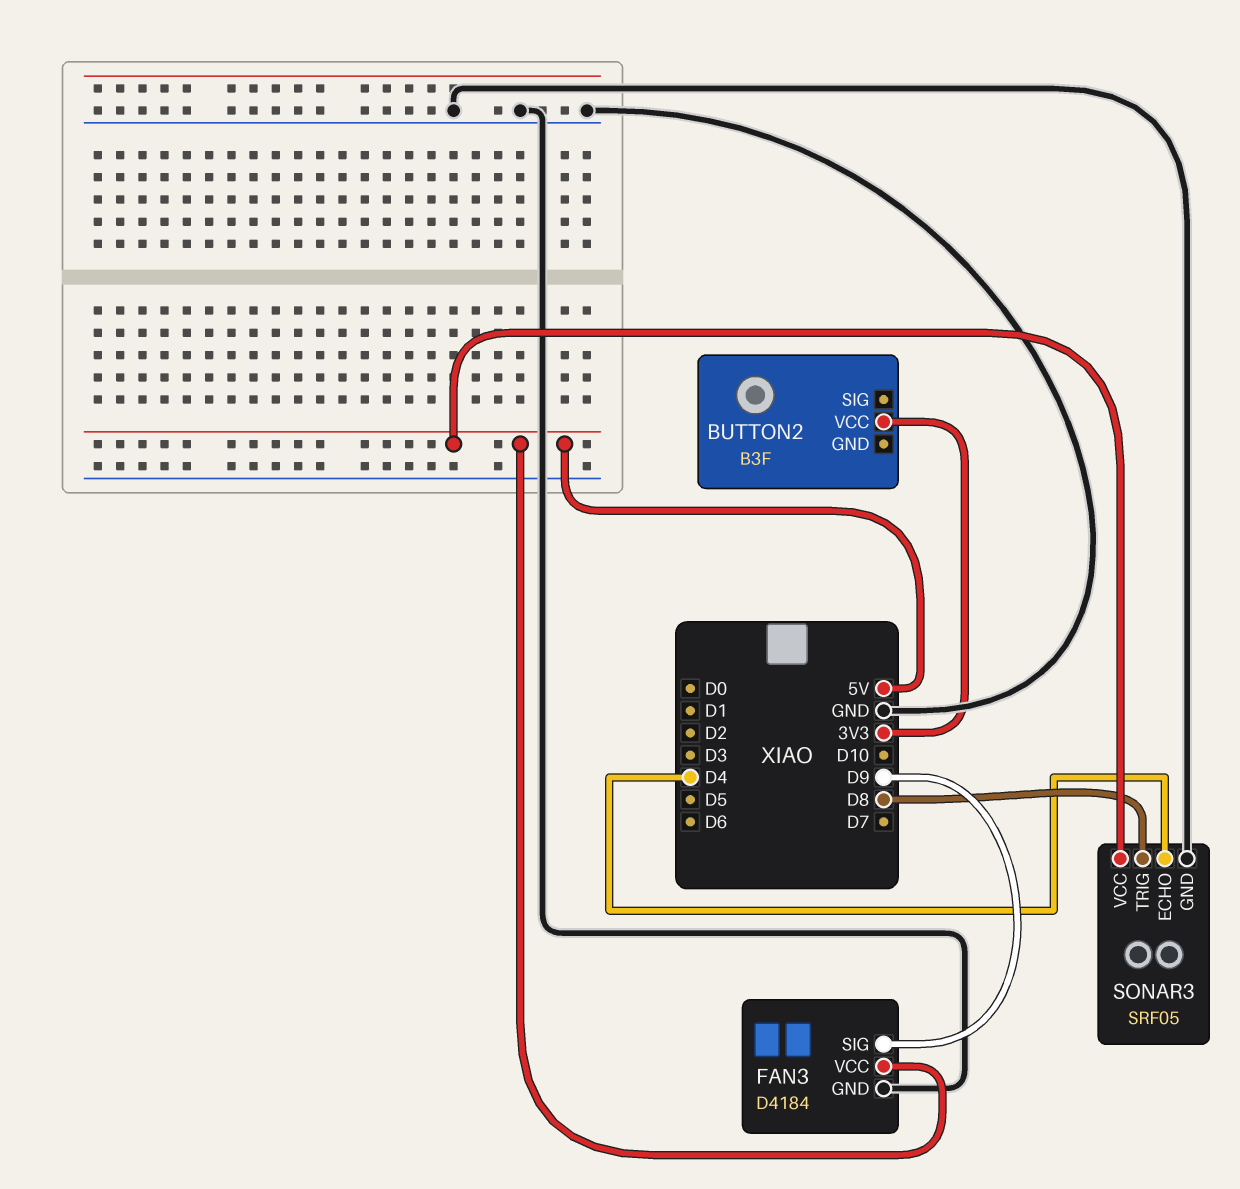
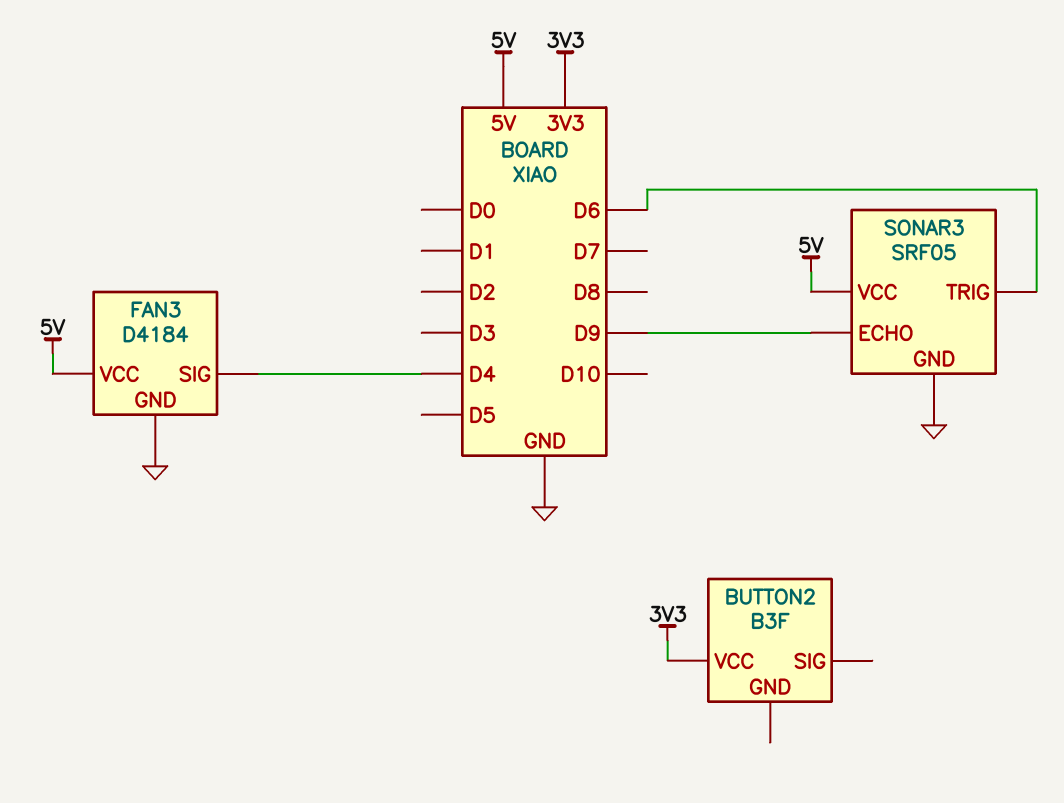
FAN3 pin SIG: D9 -> D4
SONAR3 pin ECHO: D4 -> D9
SONAR3 pin TRIG: D8 -> D6

